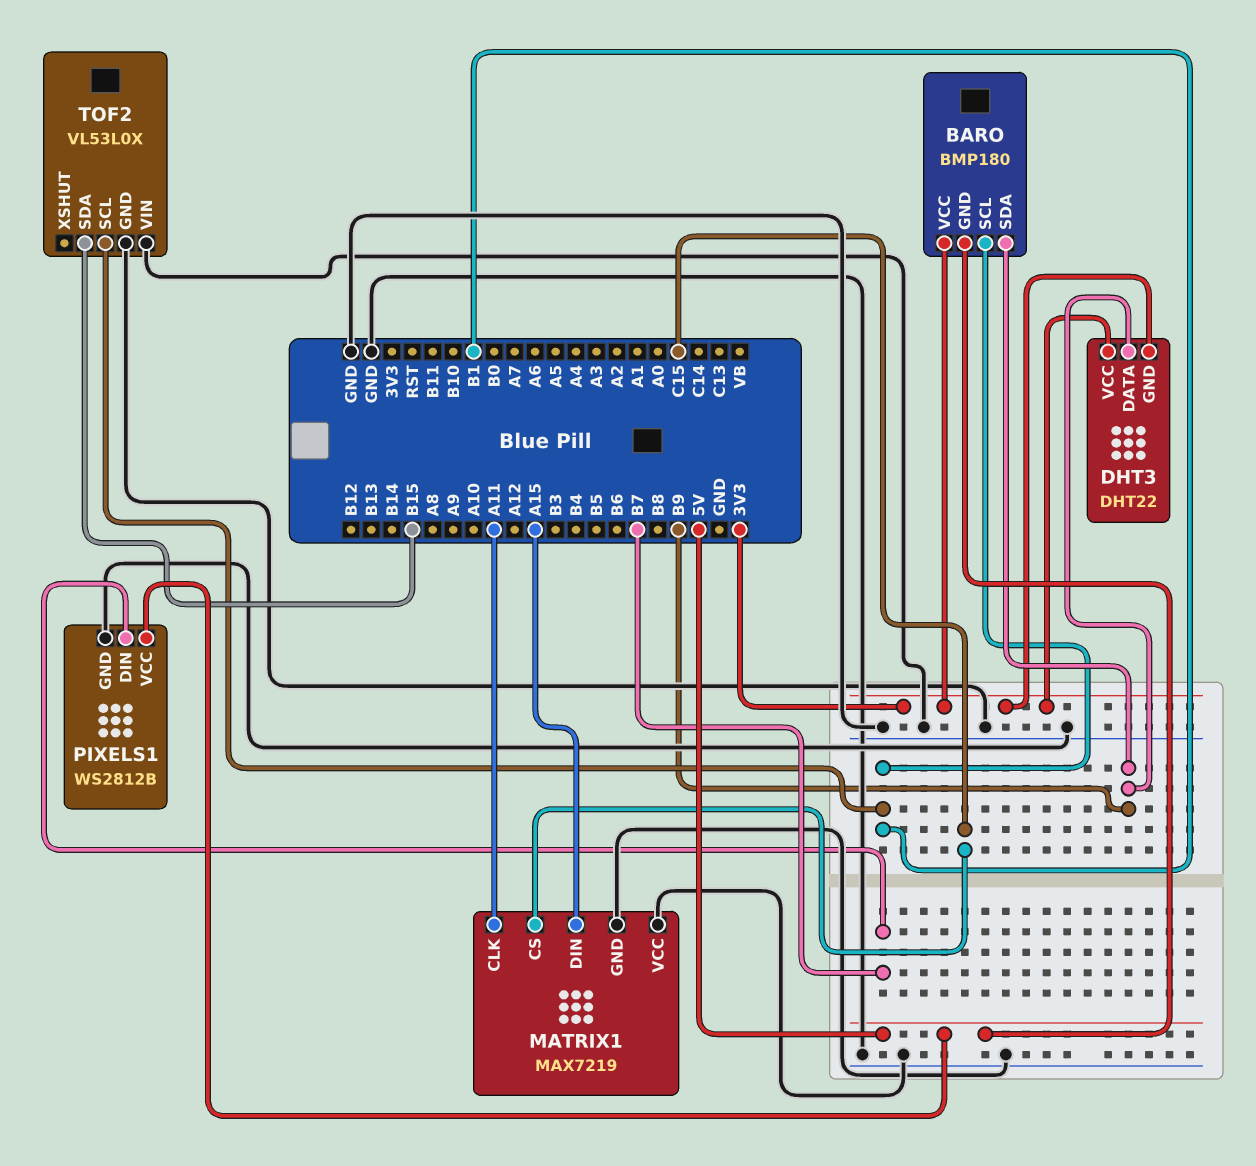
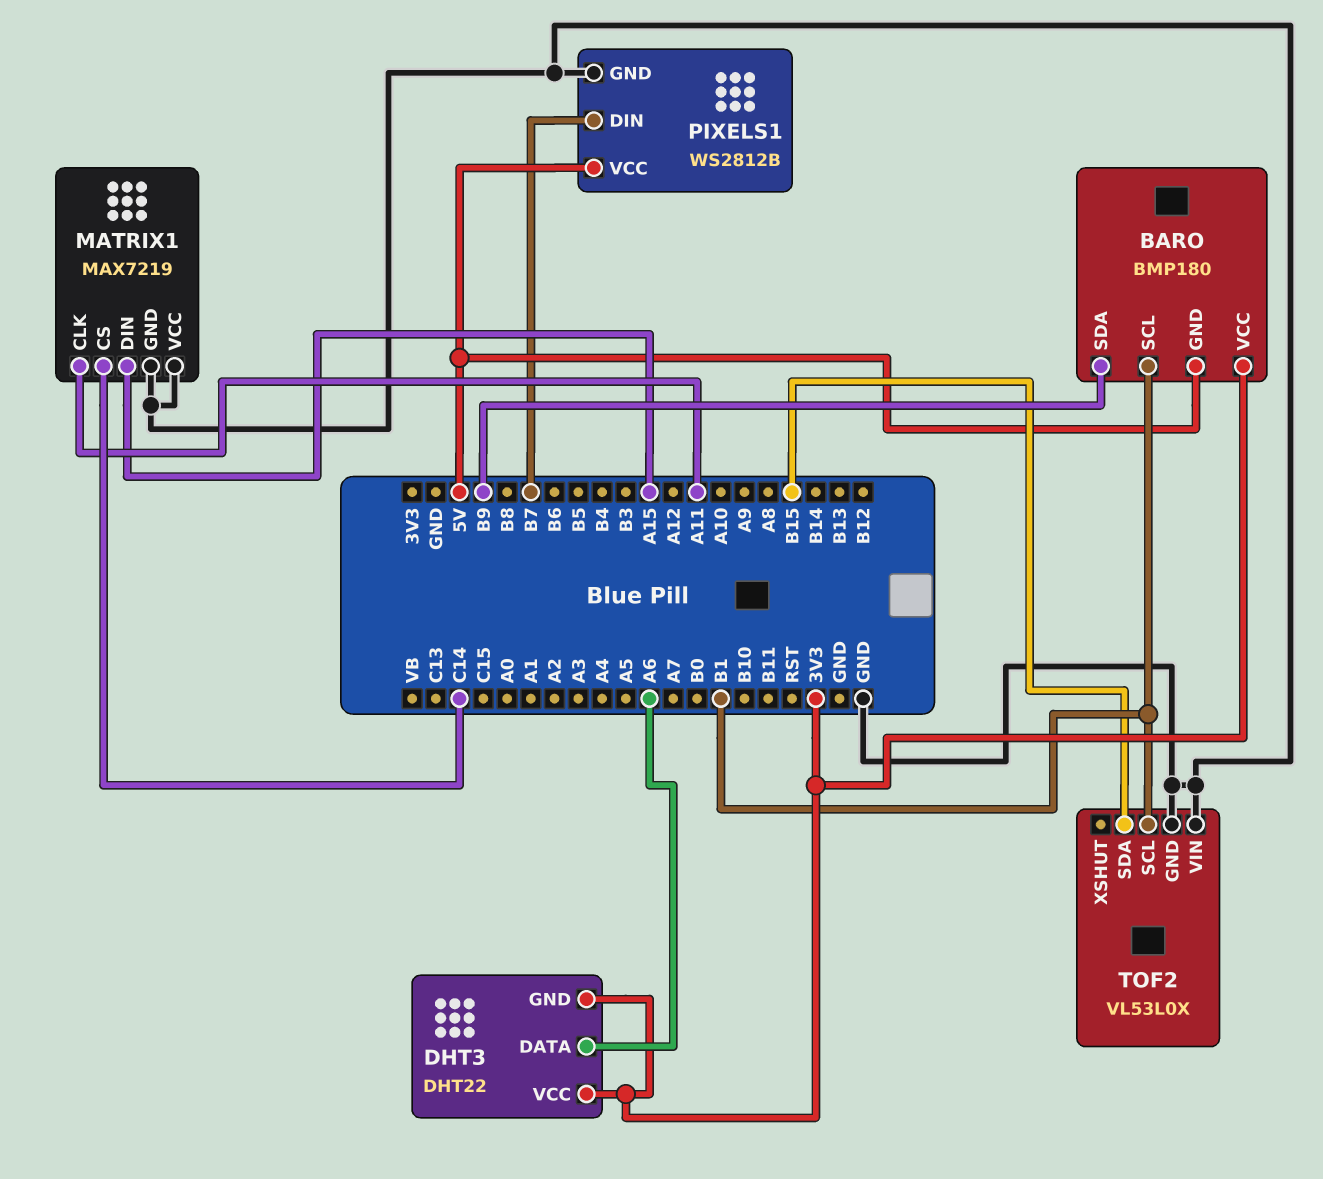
DHT3 pin DATA: B9 -> A6
MATRIX1 pin CS: C15 -> C14

